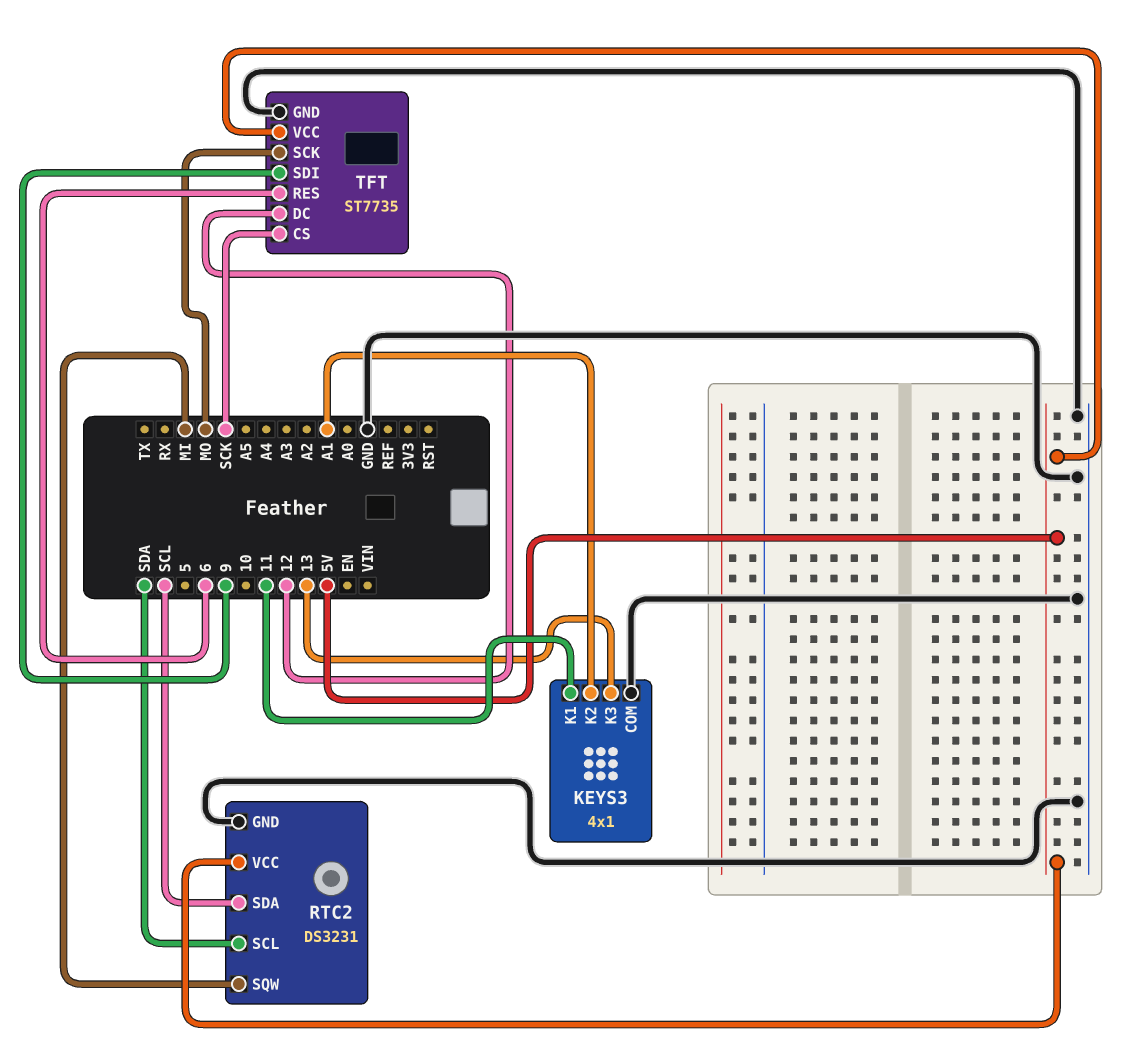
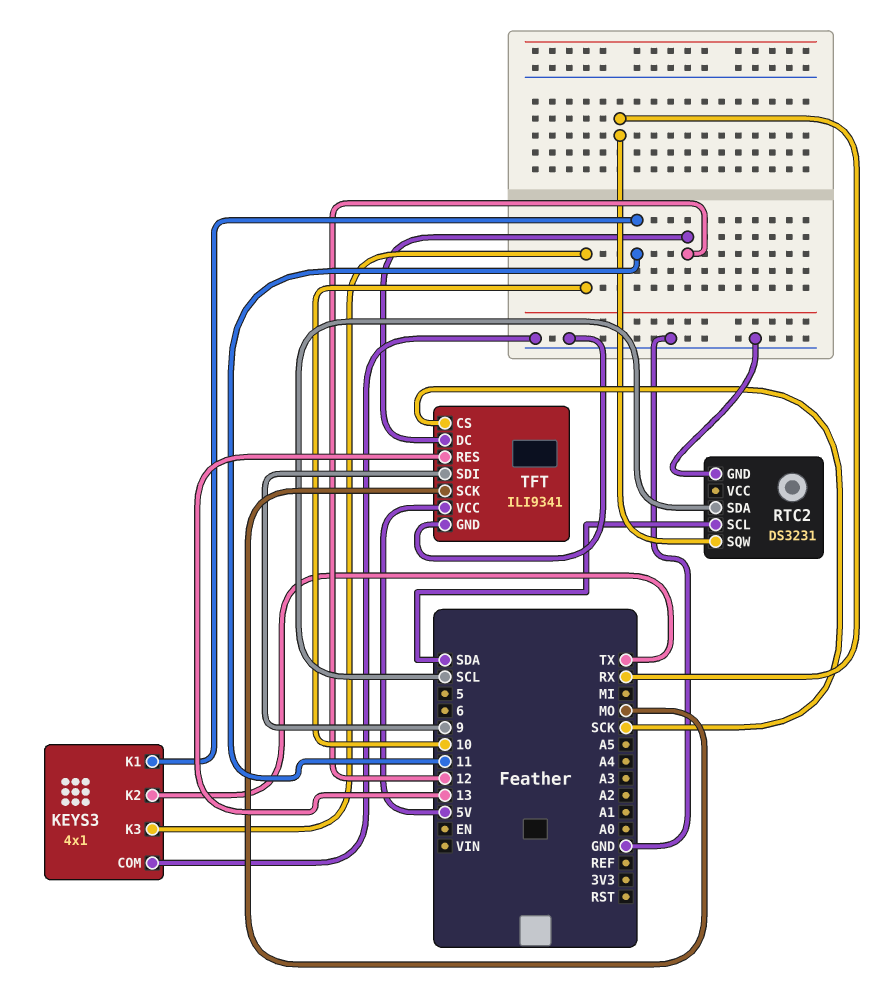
KEYS3 pin K2: A1 -> TX
KEYS3 pin K3: 13 -> 10
RTC2 pin SQW: MI -> RX
RTC2 pin VCC: 5V -> none
TFT: ST7735 -> ILI9341
TFT pin RES: 6 -> 13

